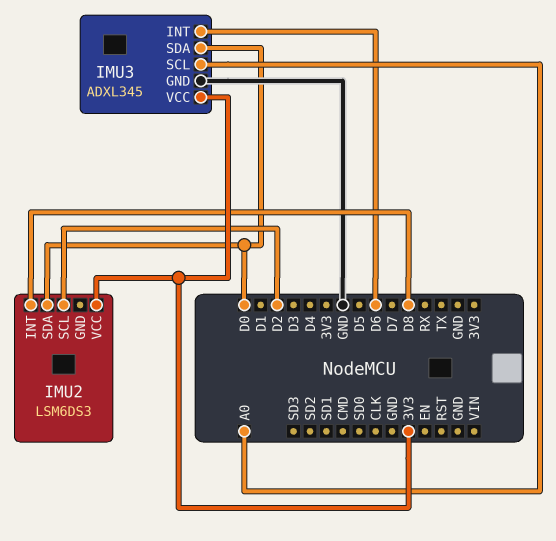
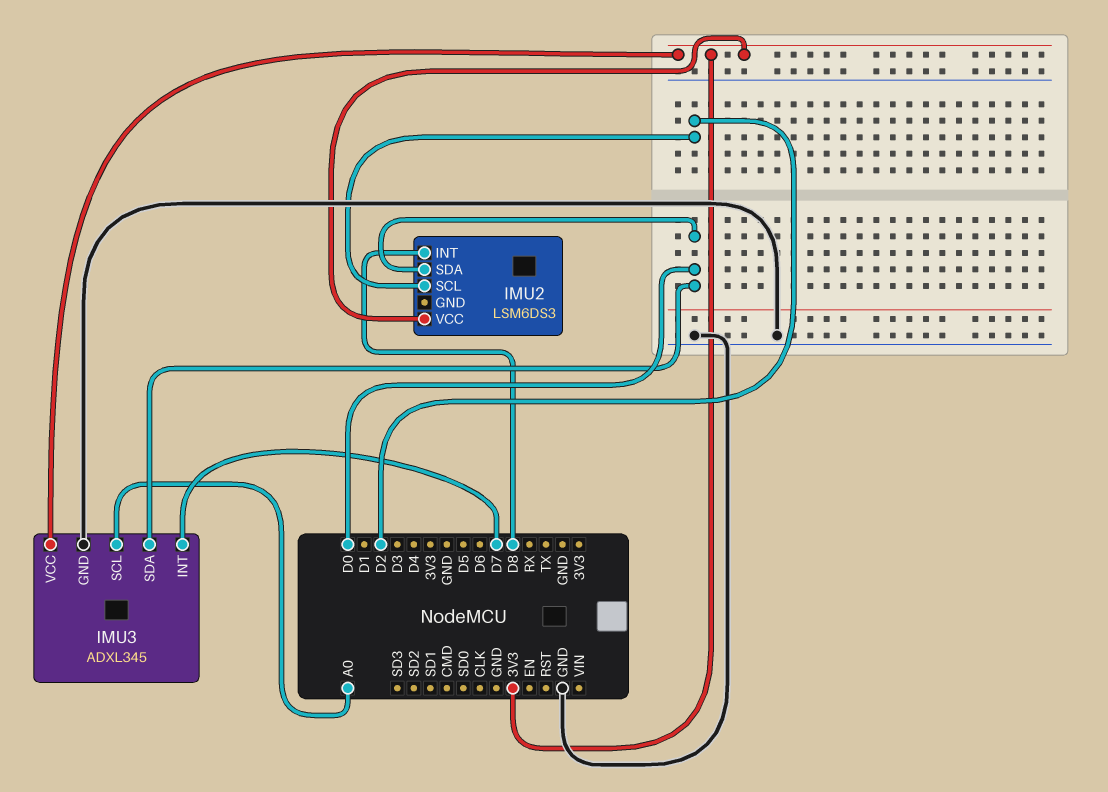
IMU3 pin INT: D6 -> D7

